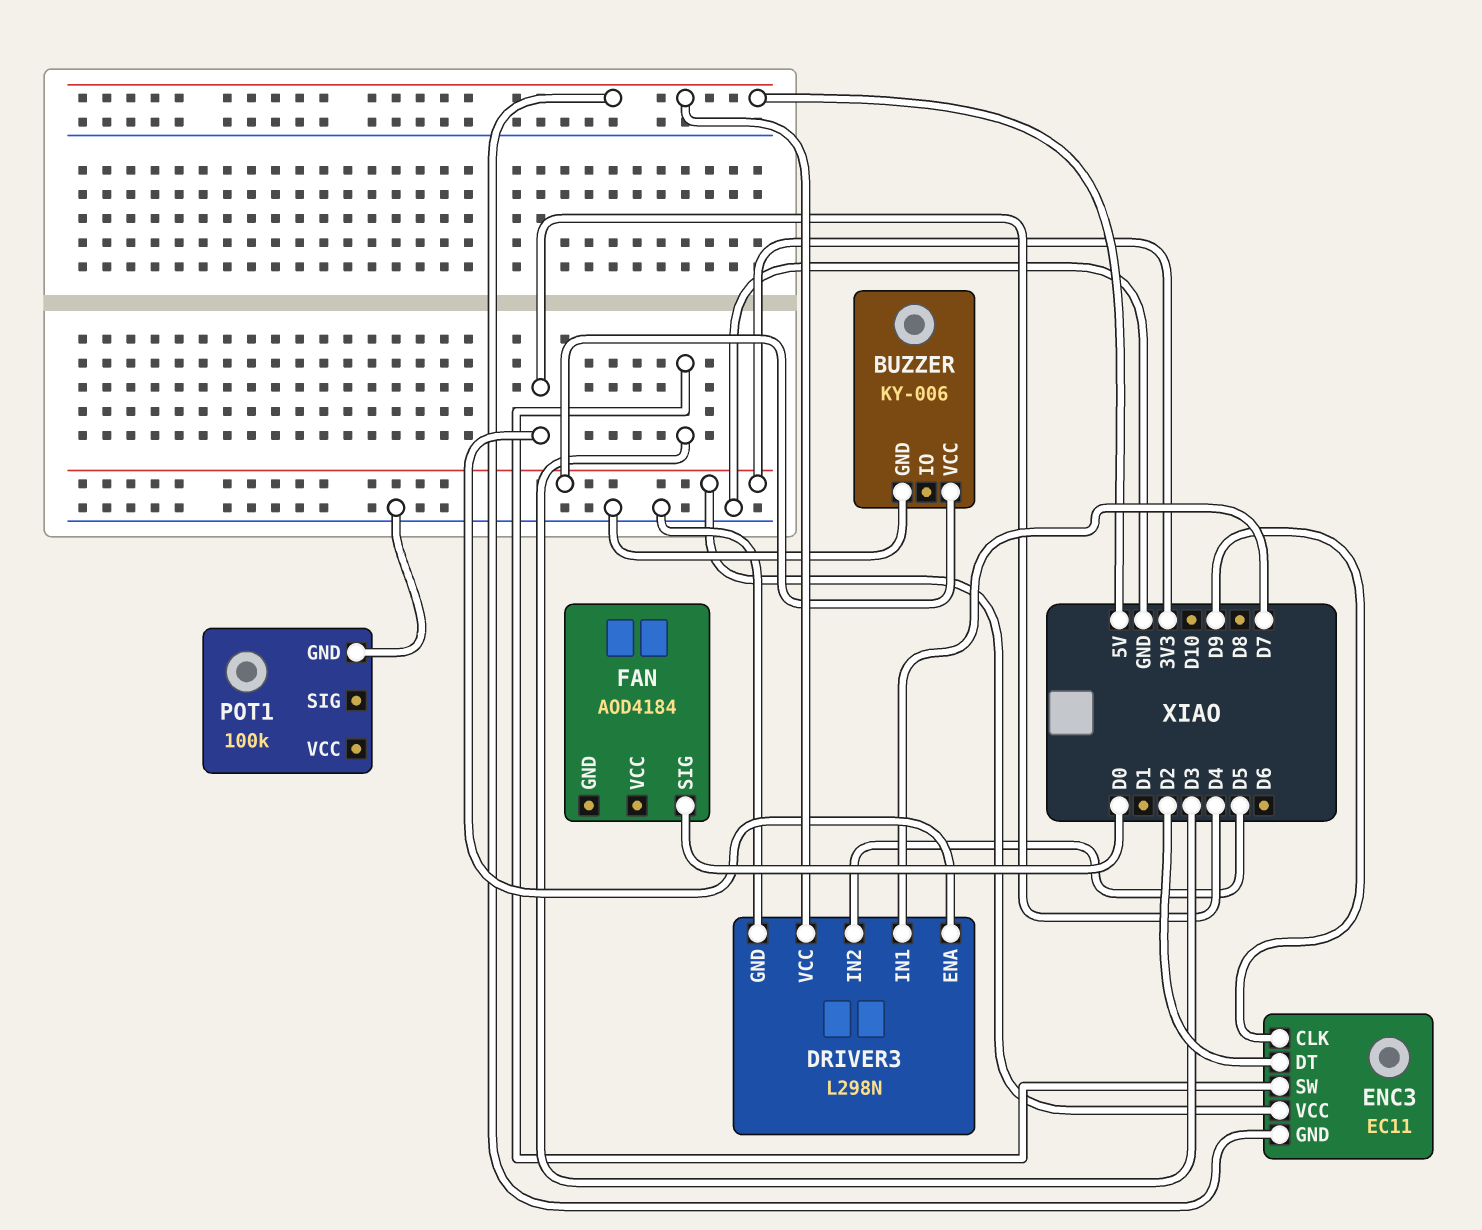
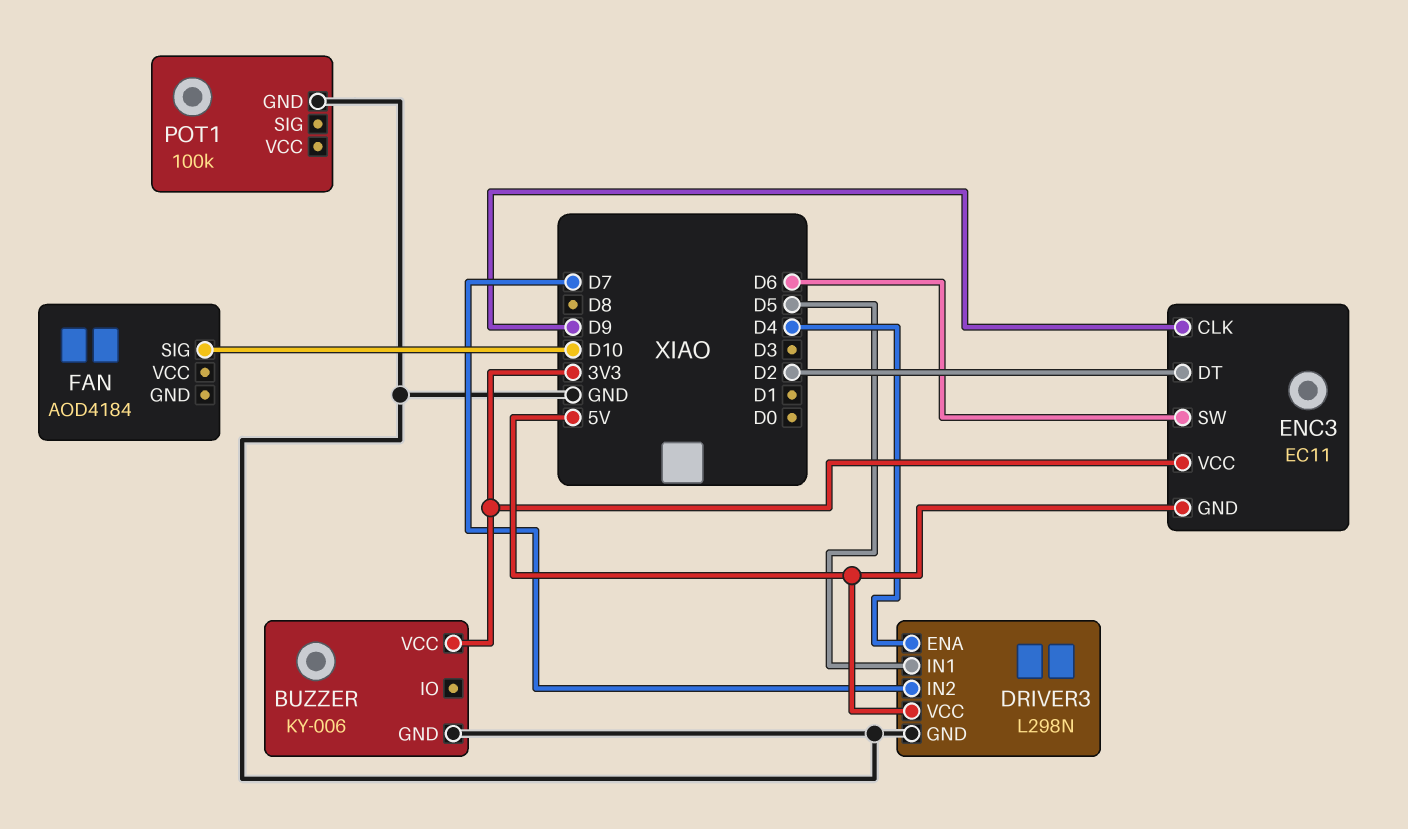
DRIVER3 pin IN1: D7 -> D5
DRIVER3 pin IN2: D5 -> D7
ENC3 pin SW: D3 -> D6
FAN pin SIG: D0 -> D10

